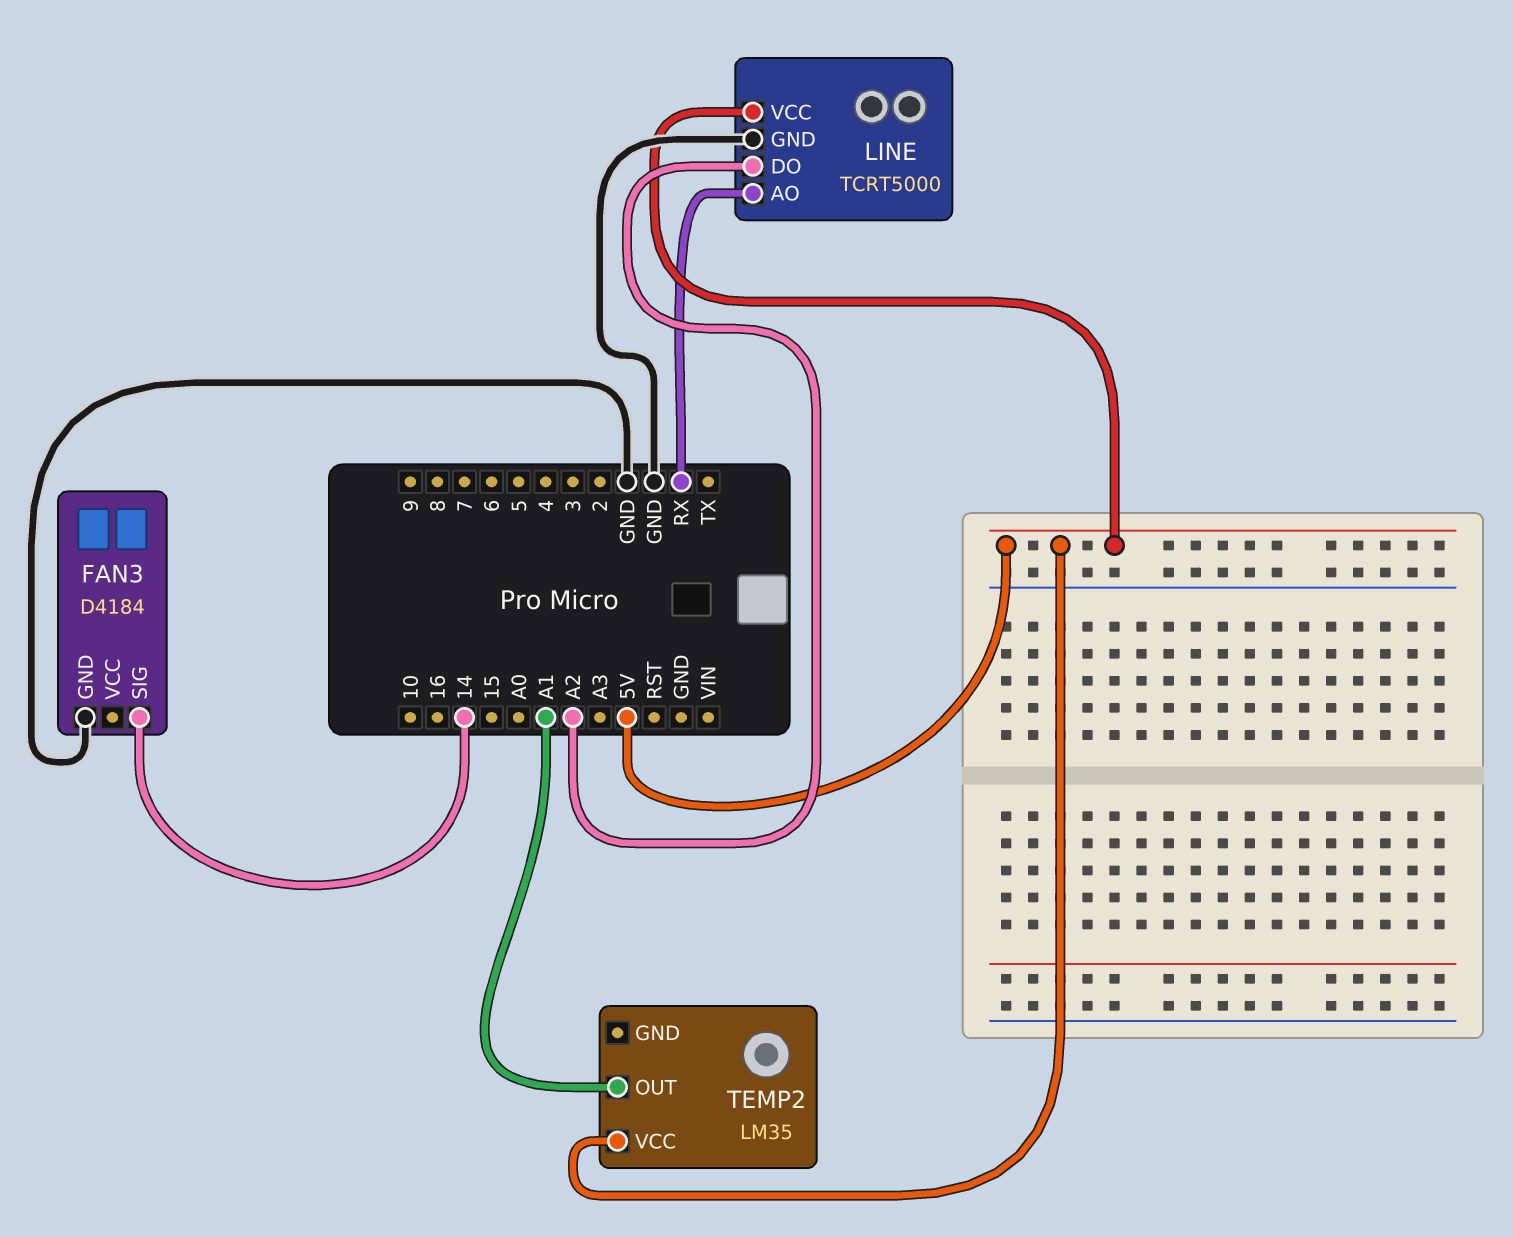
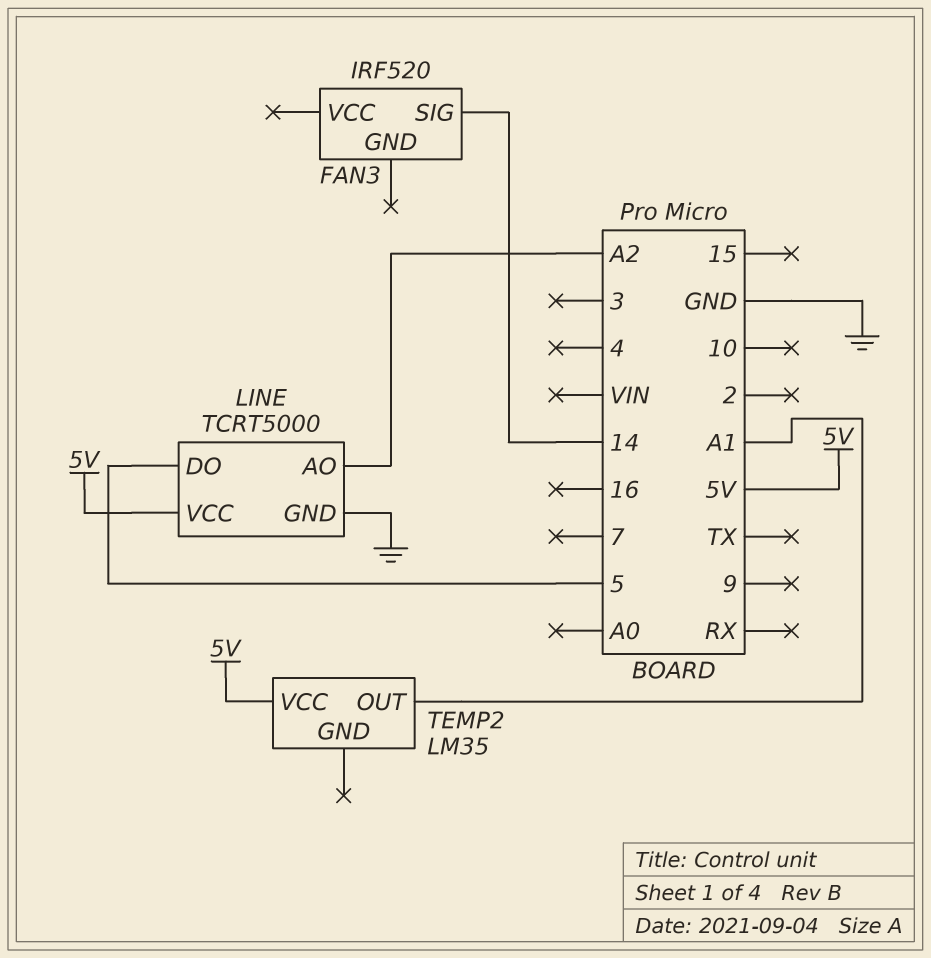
FAN3: D4184 -> IRF520
FAN3 pin GND: GND -> none
LINE pin AO: RX -> A2
LINE pin DO: A2 -> 5

